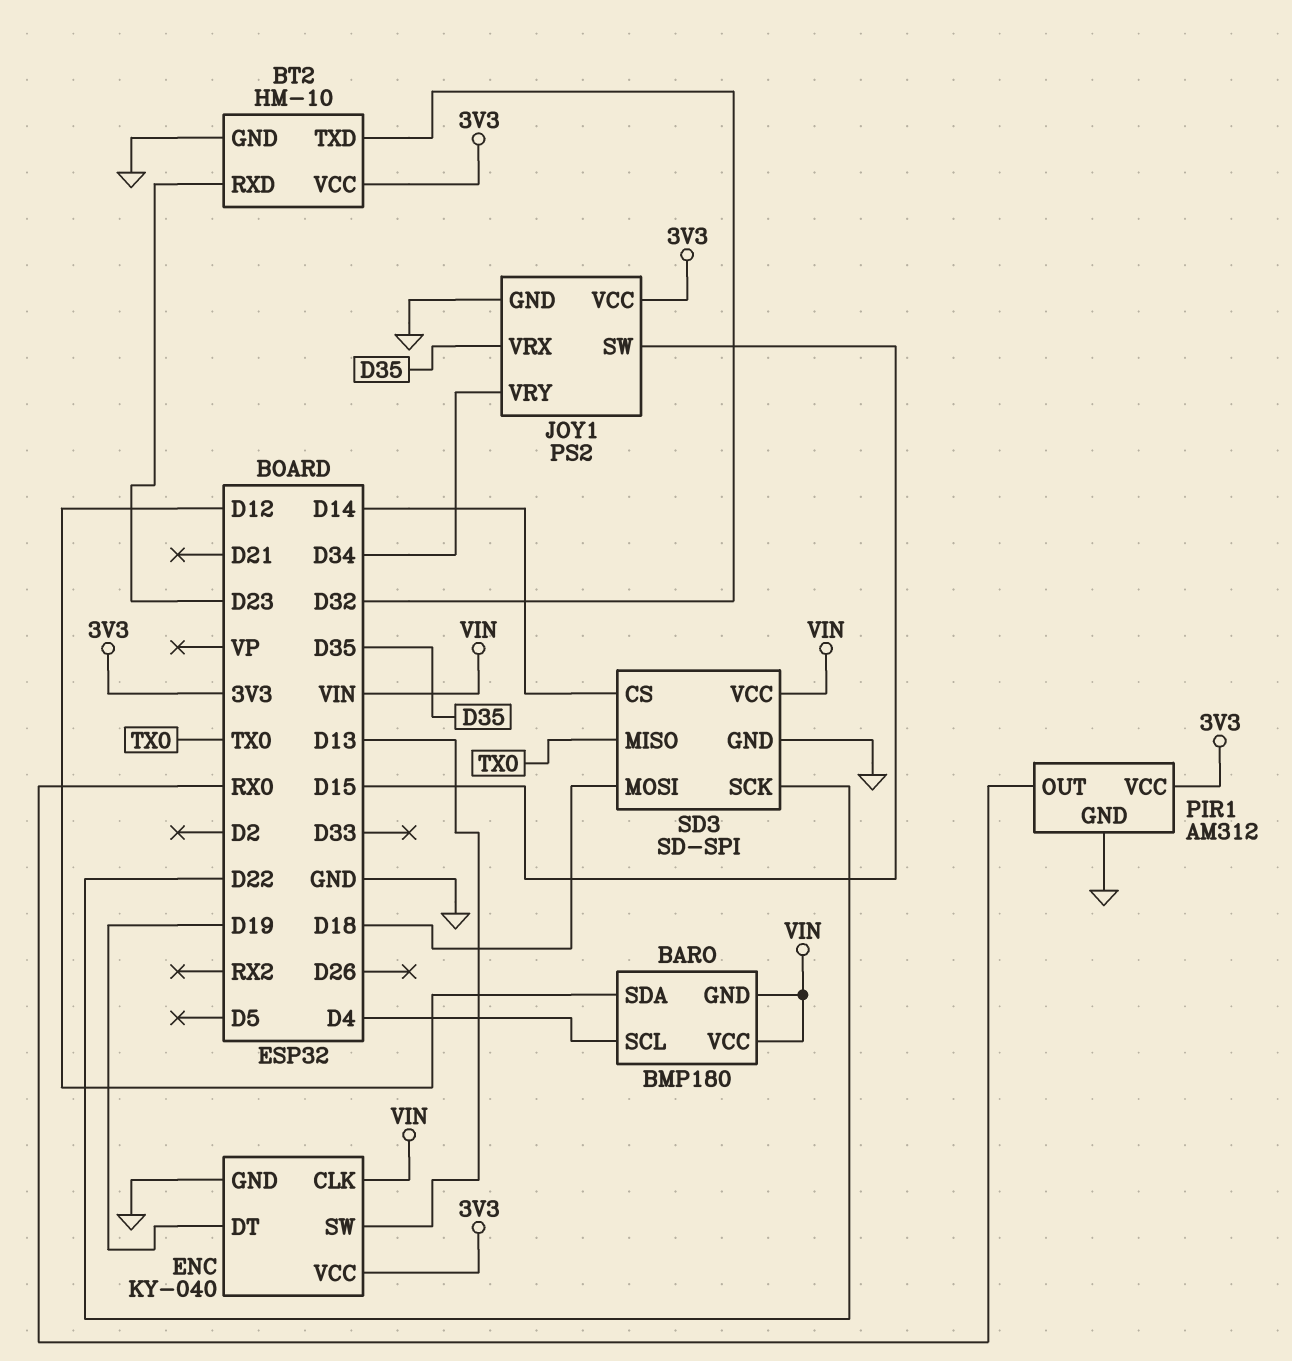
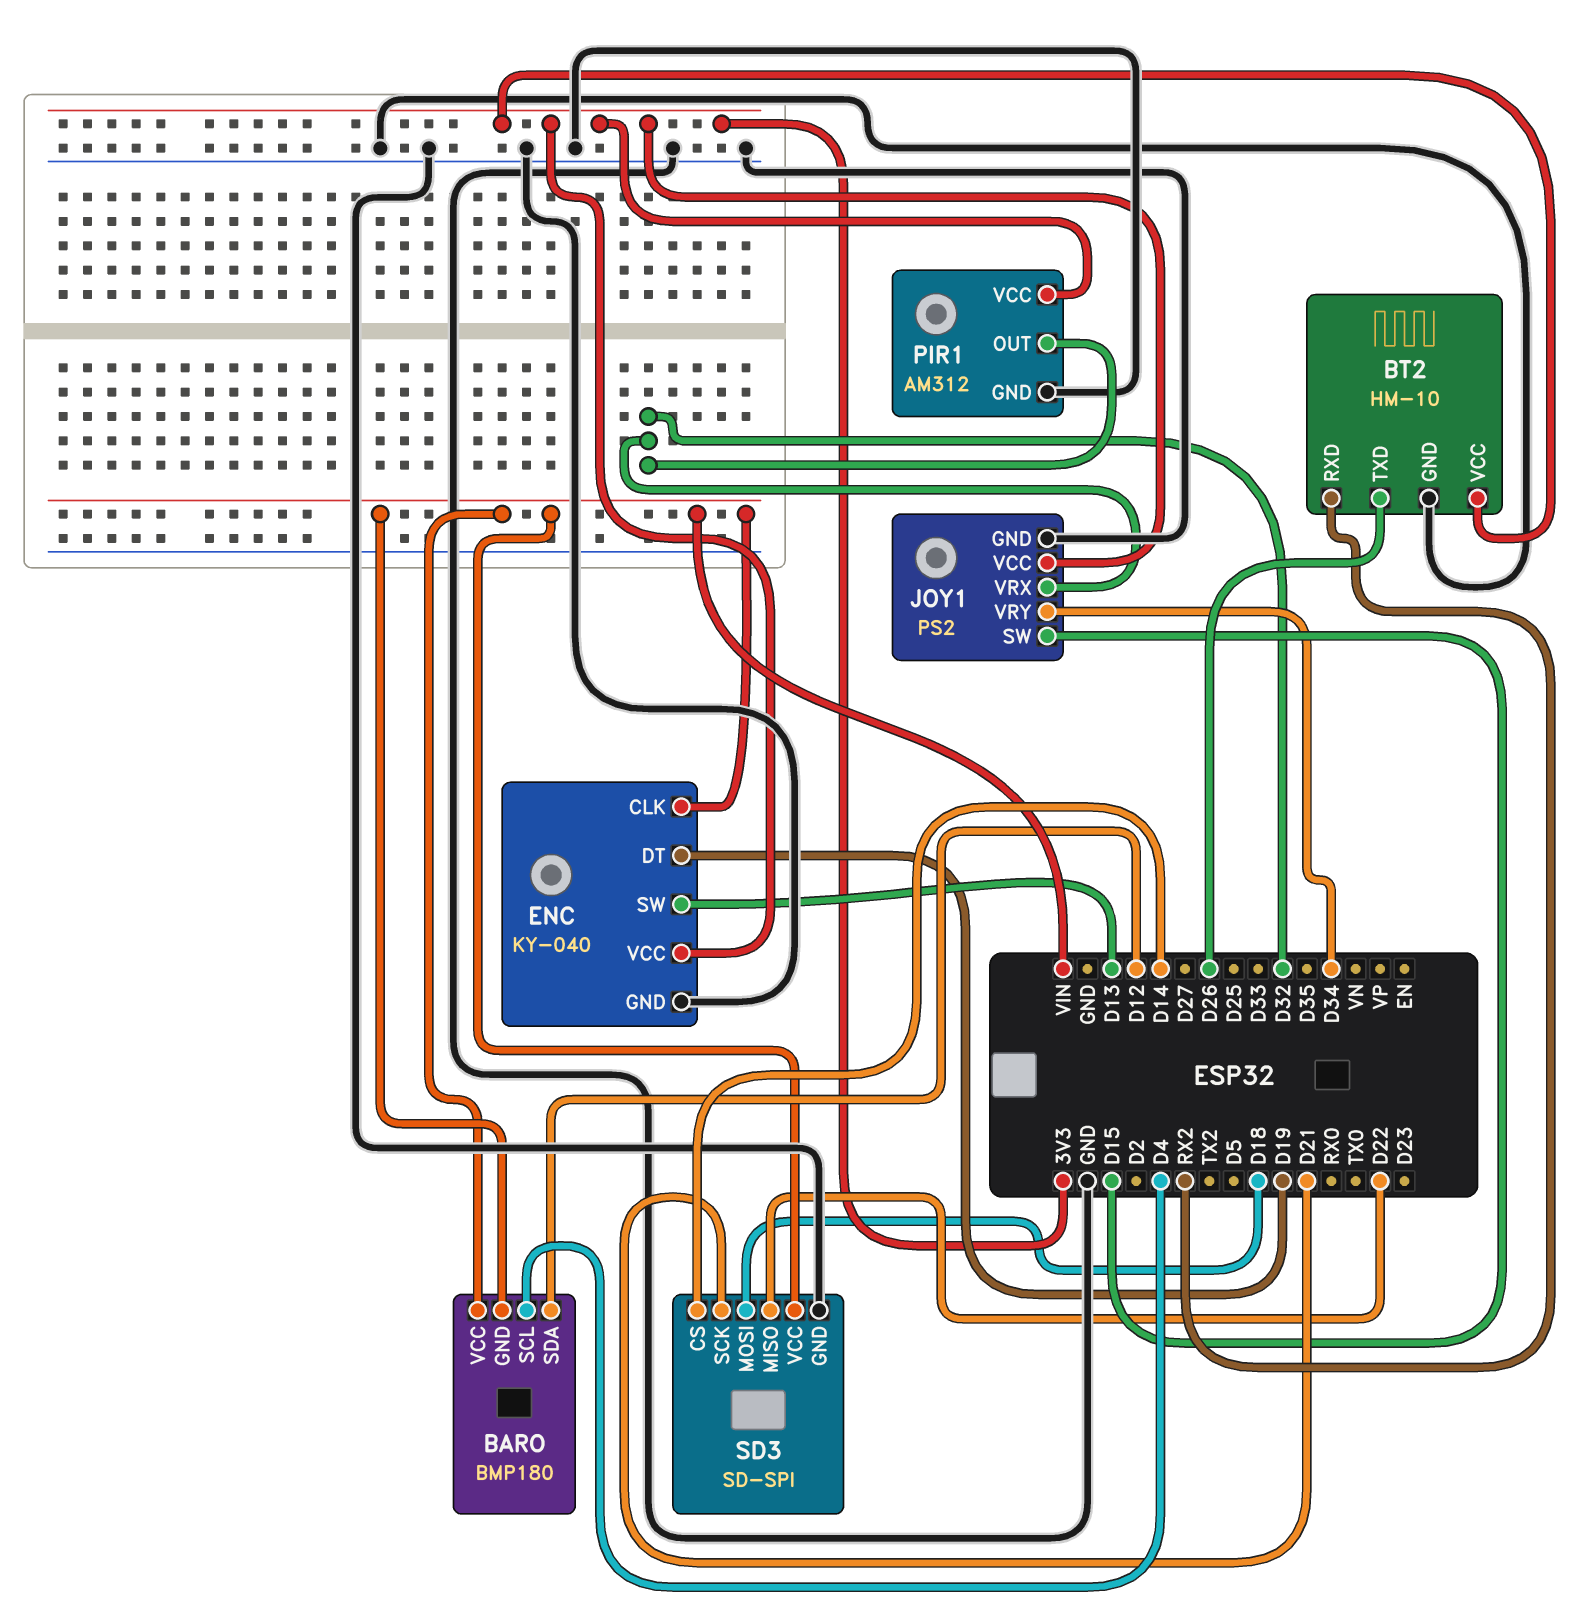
BT2 pin RXD: D23 -> RX2
BT2 pin TXD: D32 -> D26
JOY1 pin VRX: D35 -> D32
PIR1 pin OUT: RX0 -> D32
SD3 pin MISO: TX0 -> D22
SD3 pin SCK: D22 -> D21

